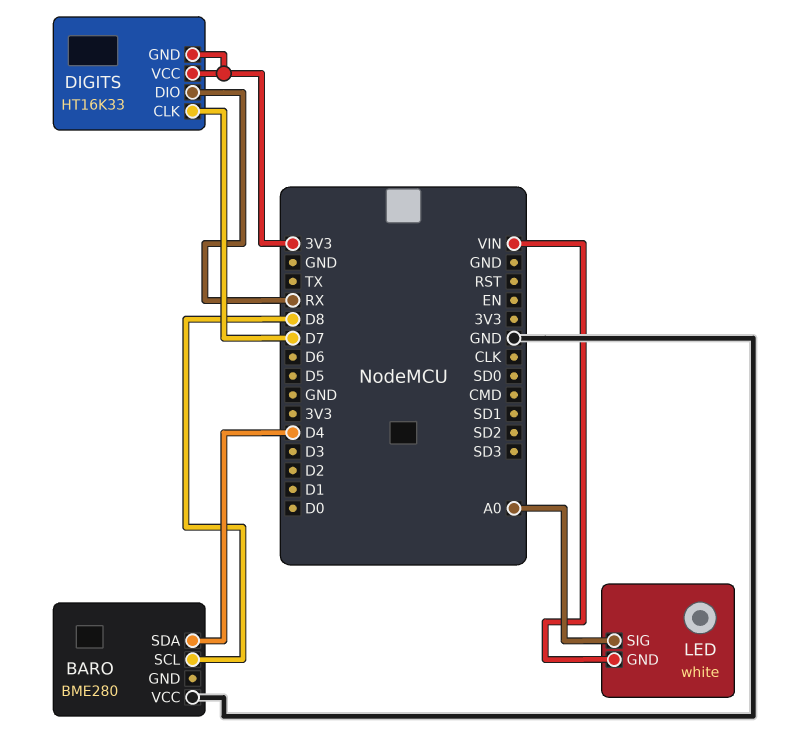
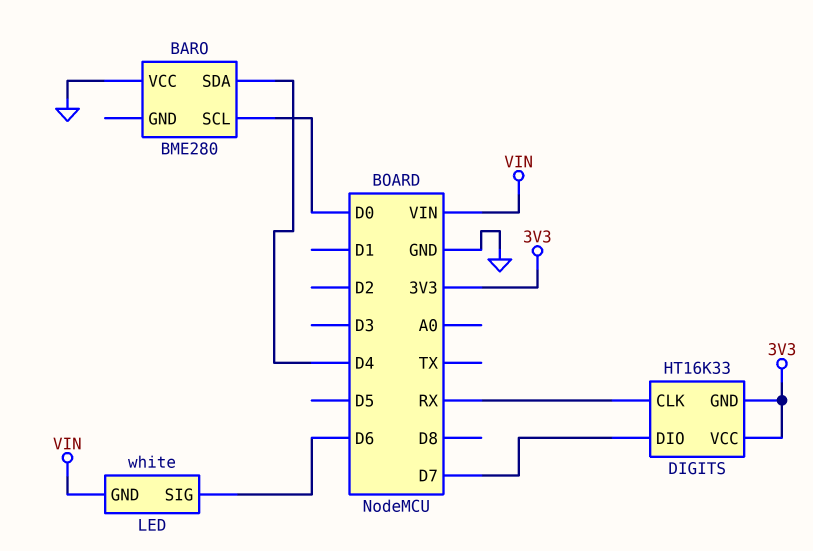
BARO pin SCL: D8 -> D0
DIGITS pin CLK: D7 -> RX
DIGITS pin DIO: RX -> D7
LED pin SIG: A0 -> D6

